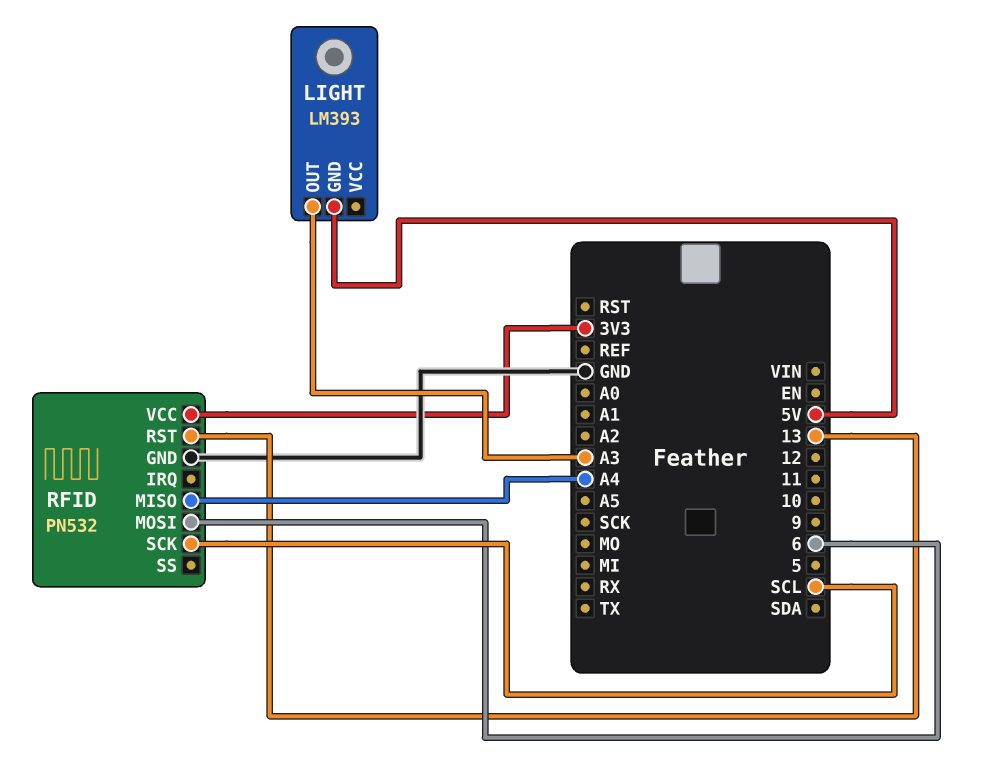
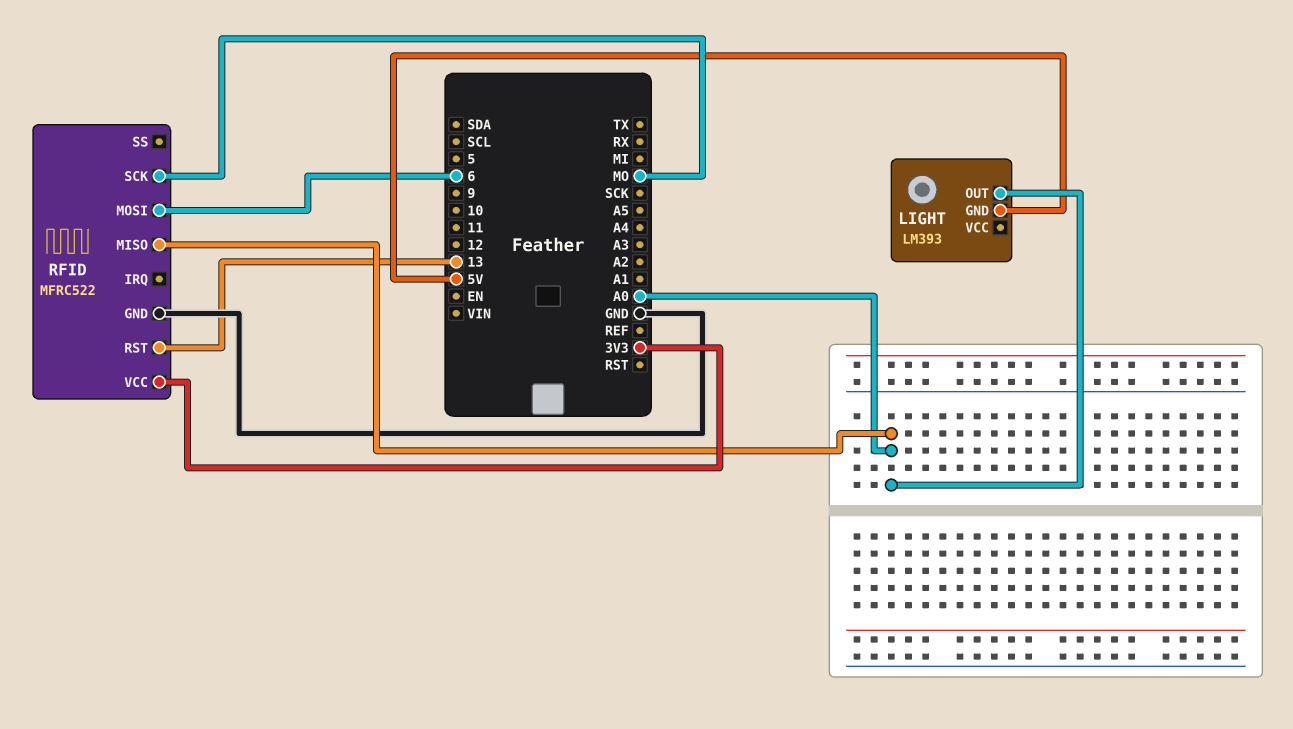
LIGHT pin OUT: A3 -> A0
RFID: PN532 -> MFRC522
RFID pin MISO: A4 -> A0
RFID pin SCK: SCL -> MO

